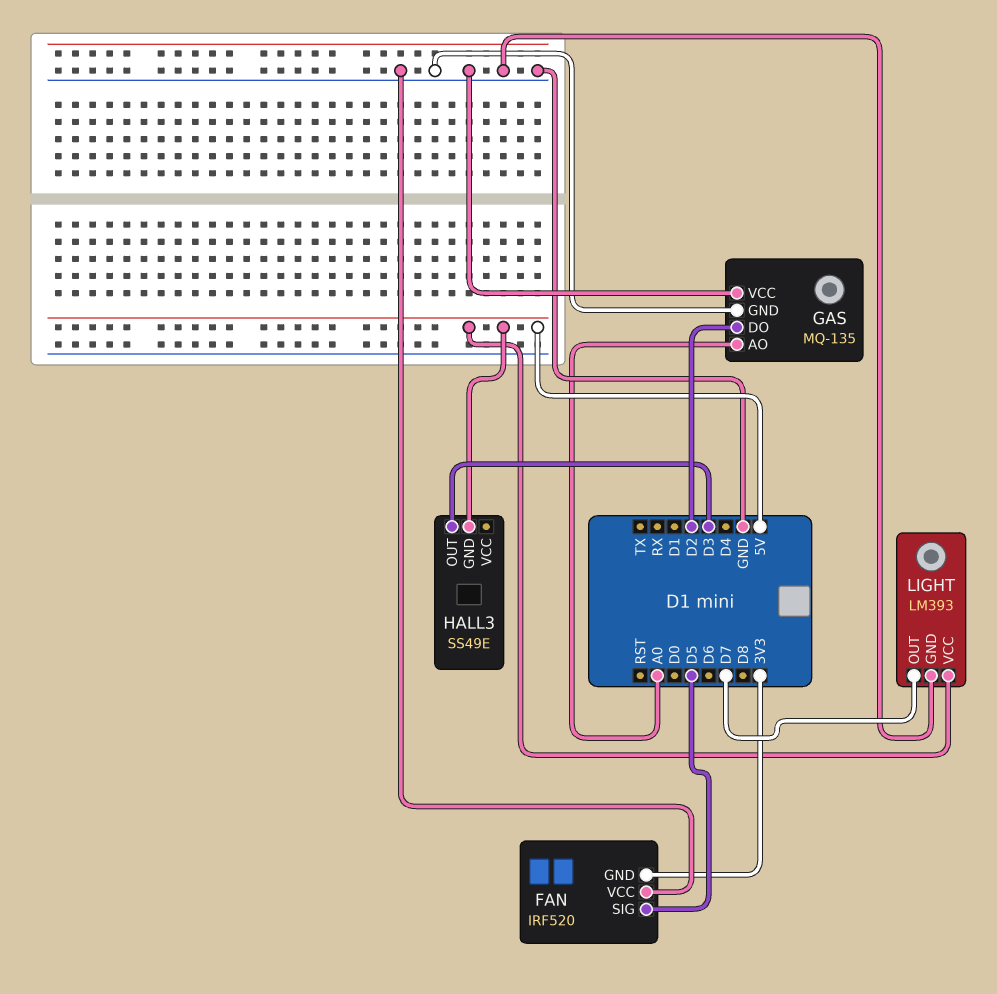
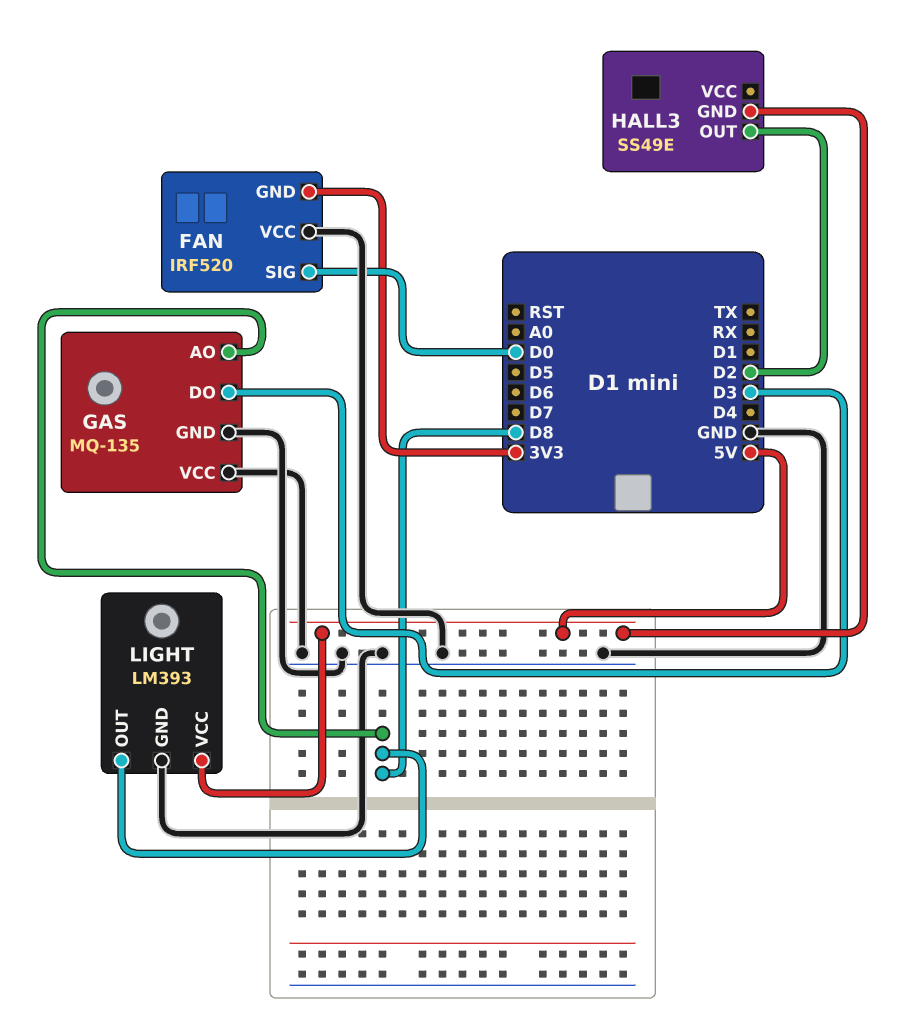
FAN pin SIG: D5 -> D0
GAS pin AO: A0 -> D8
GAS pin DO: D2 -> D3
HALL3 pin OUT: D3 -> D2
LIGHT pin OUT: D7 -> D8

